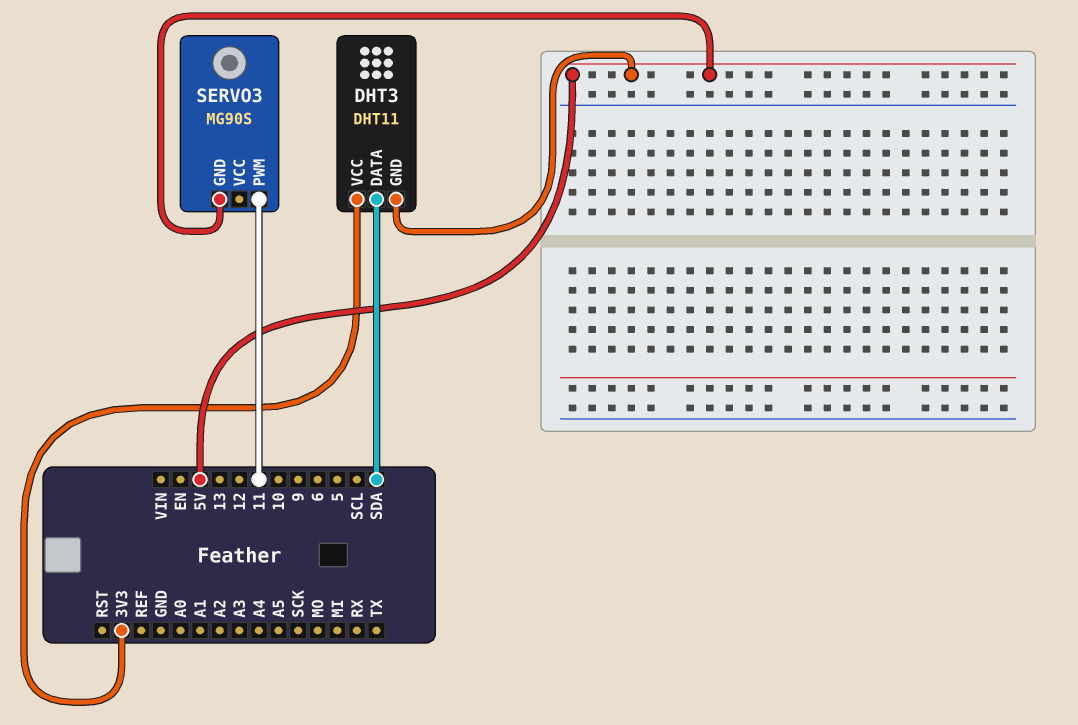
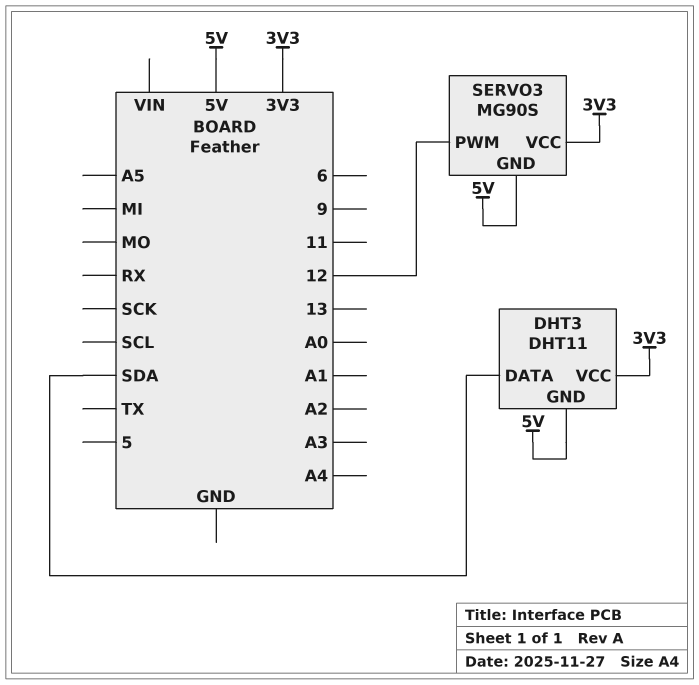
SERVO3 pin PWM: 11 -> 12
SERVO3 pin VCC: none -> 3V3

